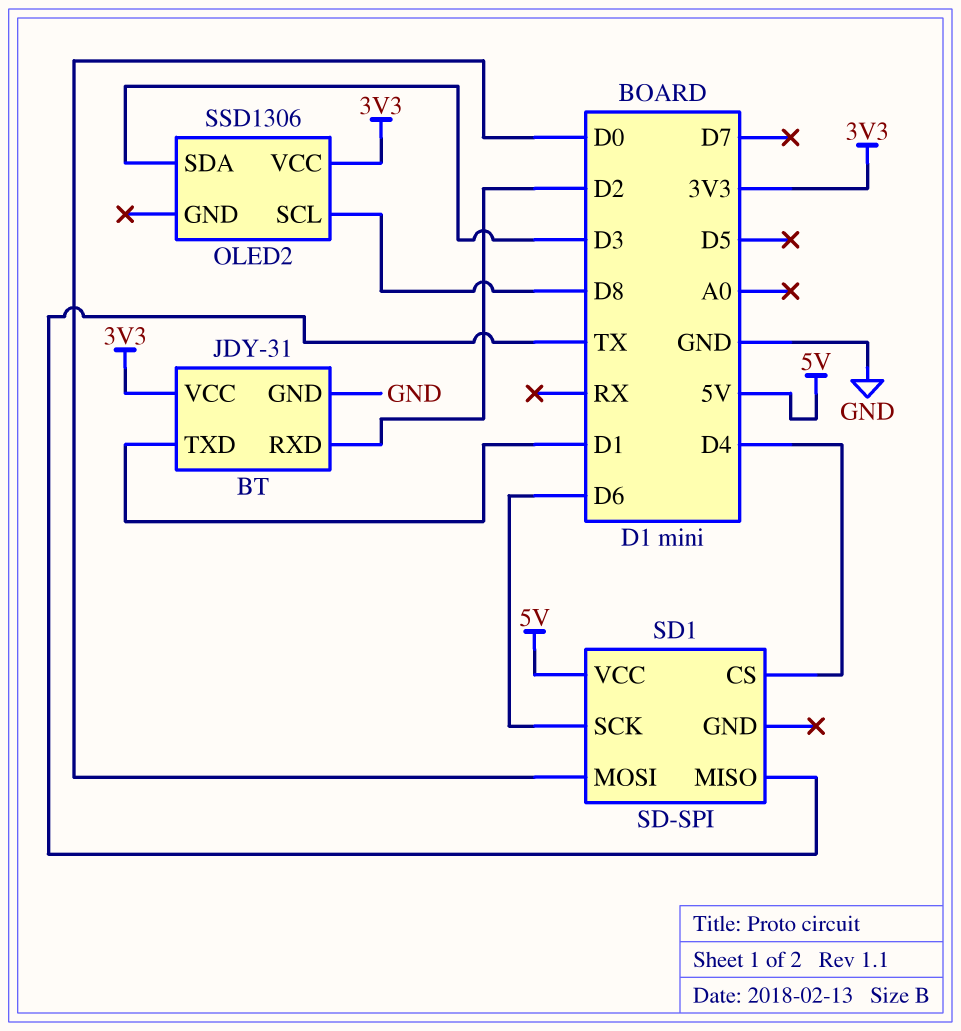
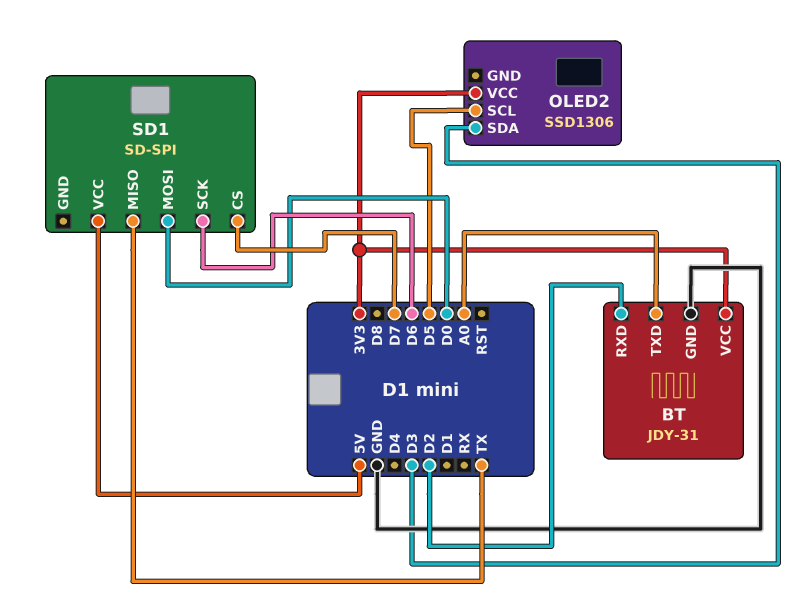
BT pin TXD: D1 -> A0
OLED2 pin SCL: D8 -> D5
SD1 pin CS: D4 -> D7

